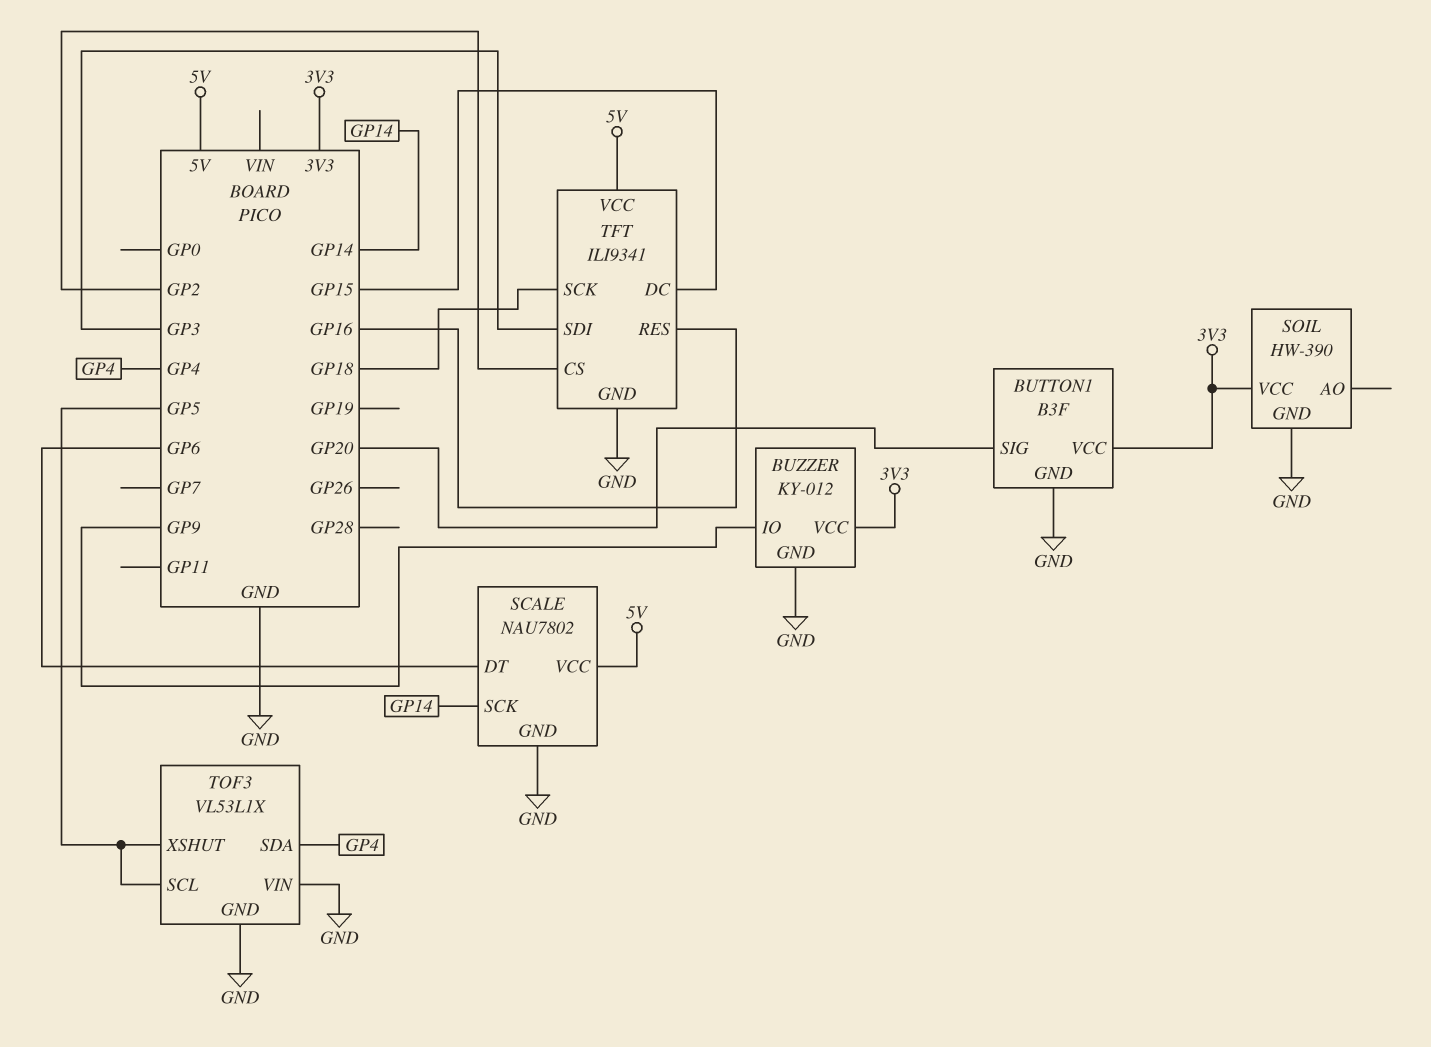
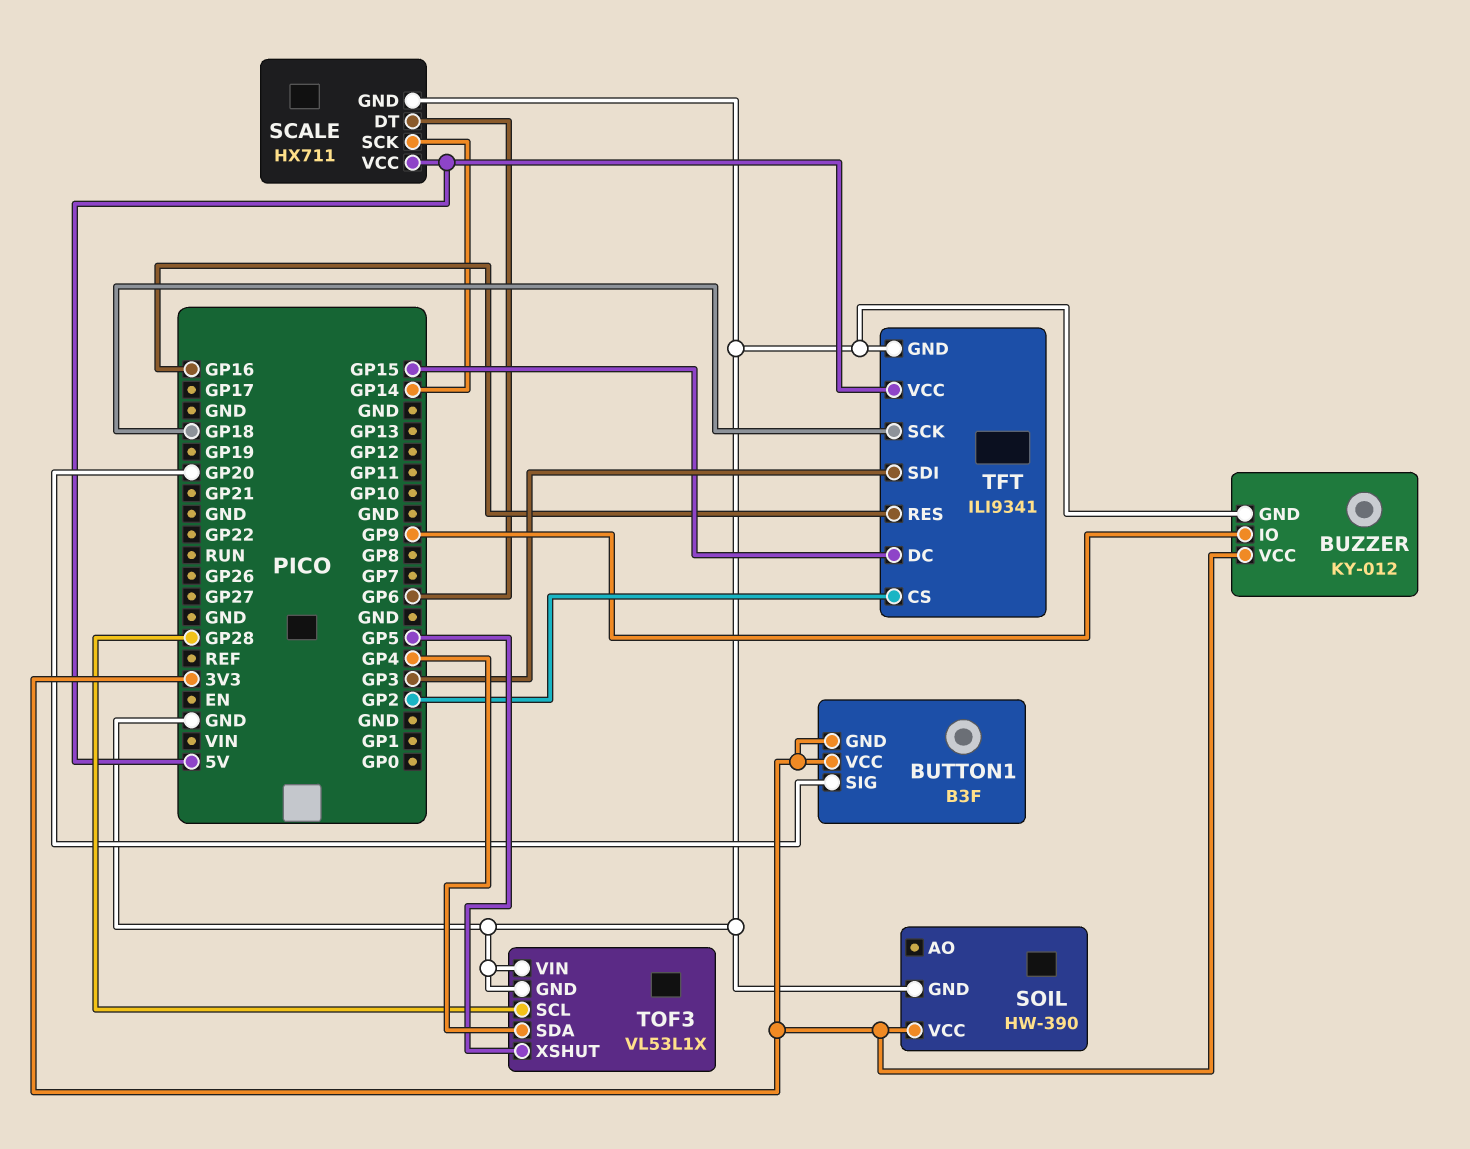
BUTTON1 pin GND: GND -> 3V3
SCALE: NAU7802 -> HX711
TOF3 pin SCL: GP5 -> GP28

